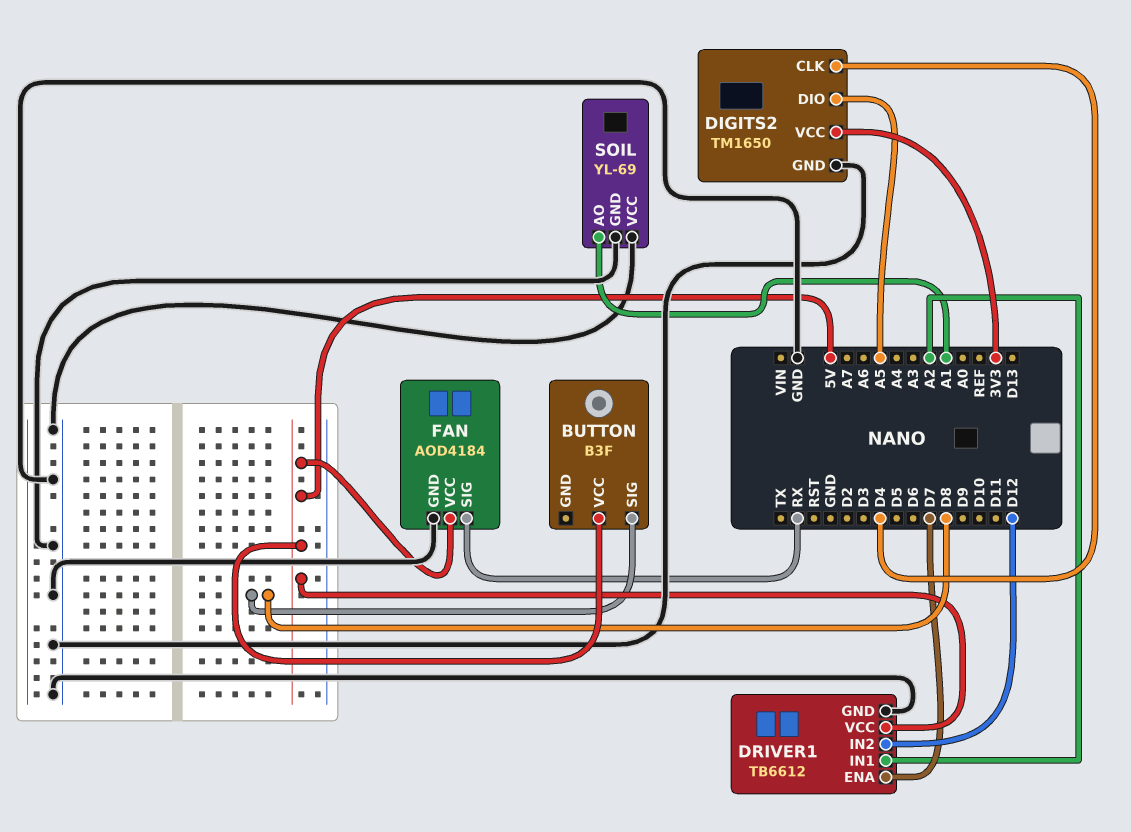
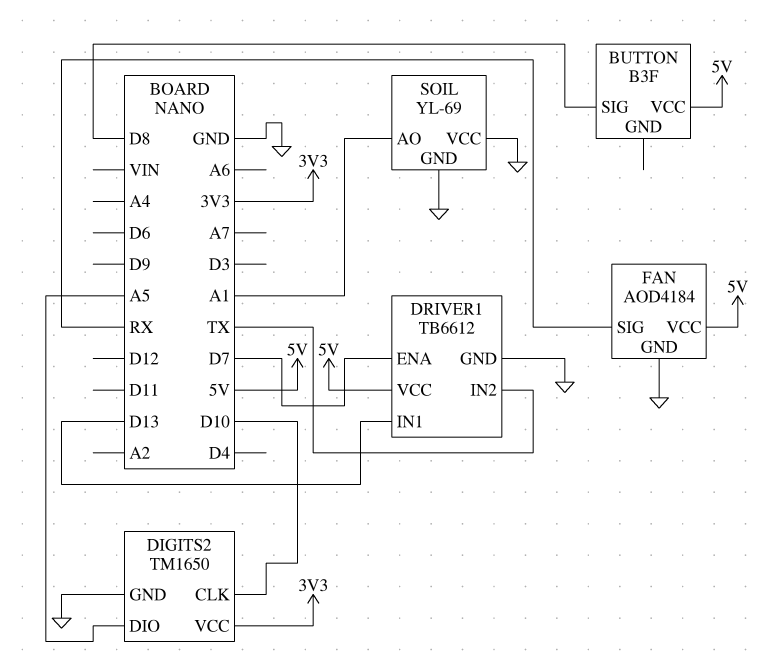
DIGITS2 pin CLK: D4 -> D10
DRIVER1 pin IN1: A2 -> D13
DRIVER1 pin IN2: D12 -> TX

